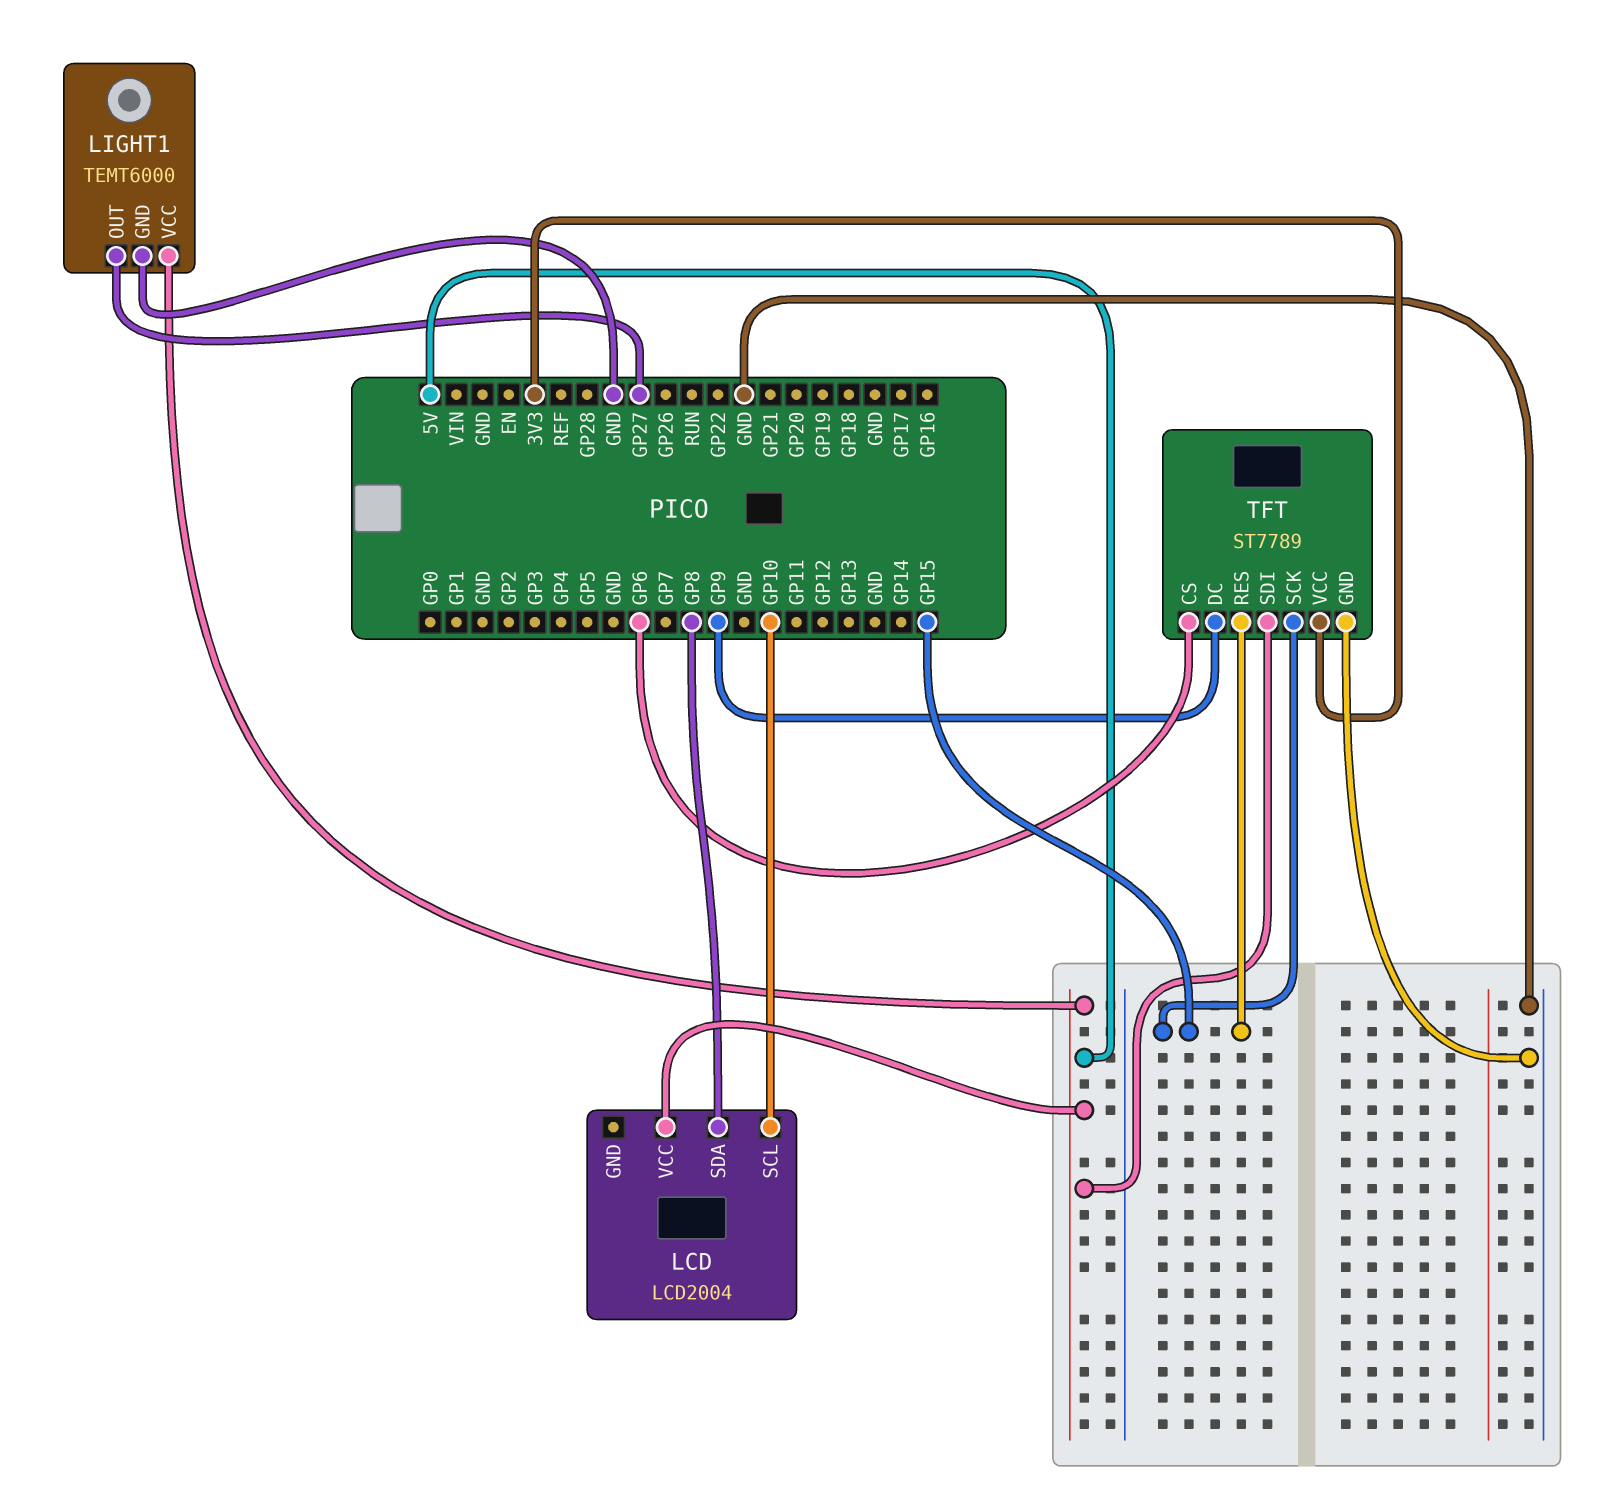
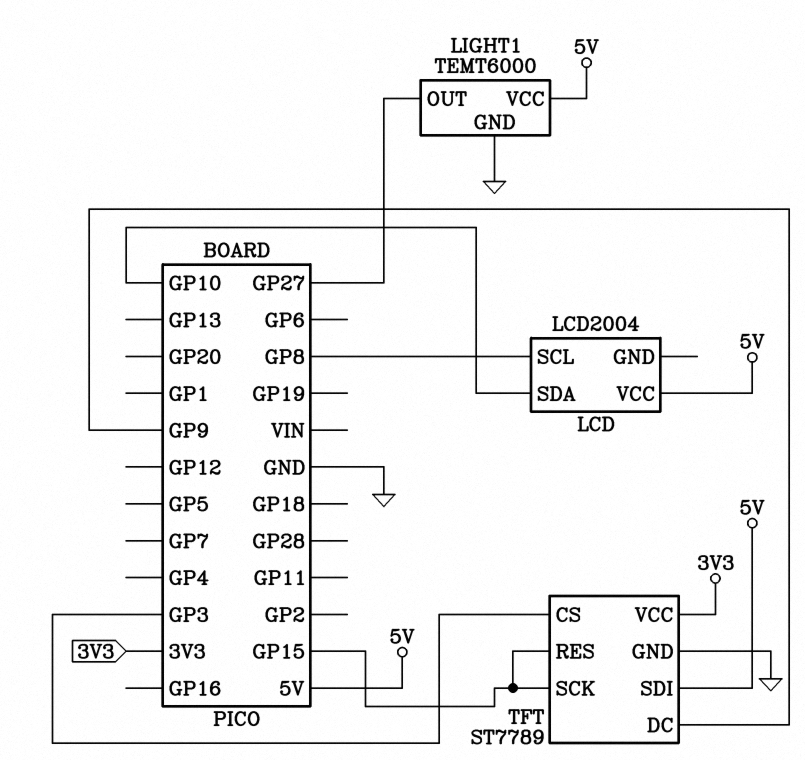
LCD pin SCL: GP10 -> GP8
LCD pin SDA: GP8 -> GP10
TFT pin CS: GP6 -> GP3

